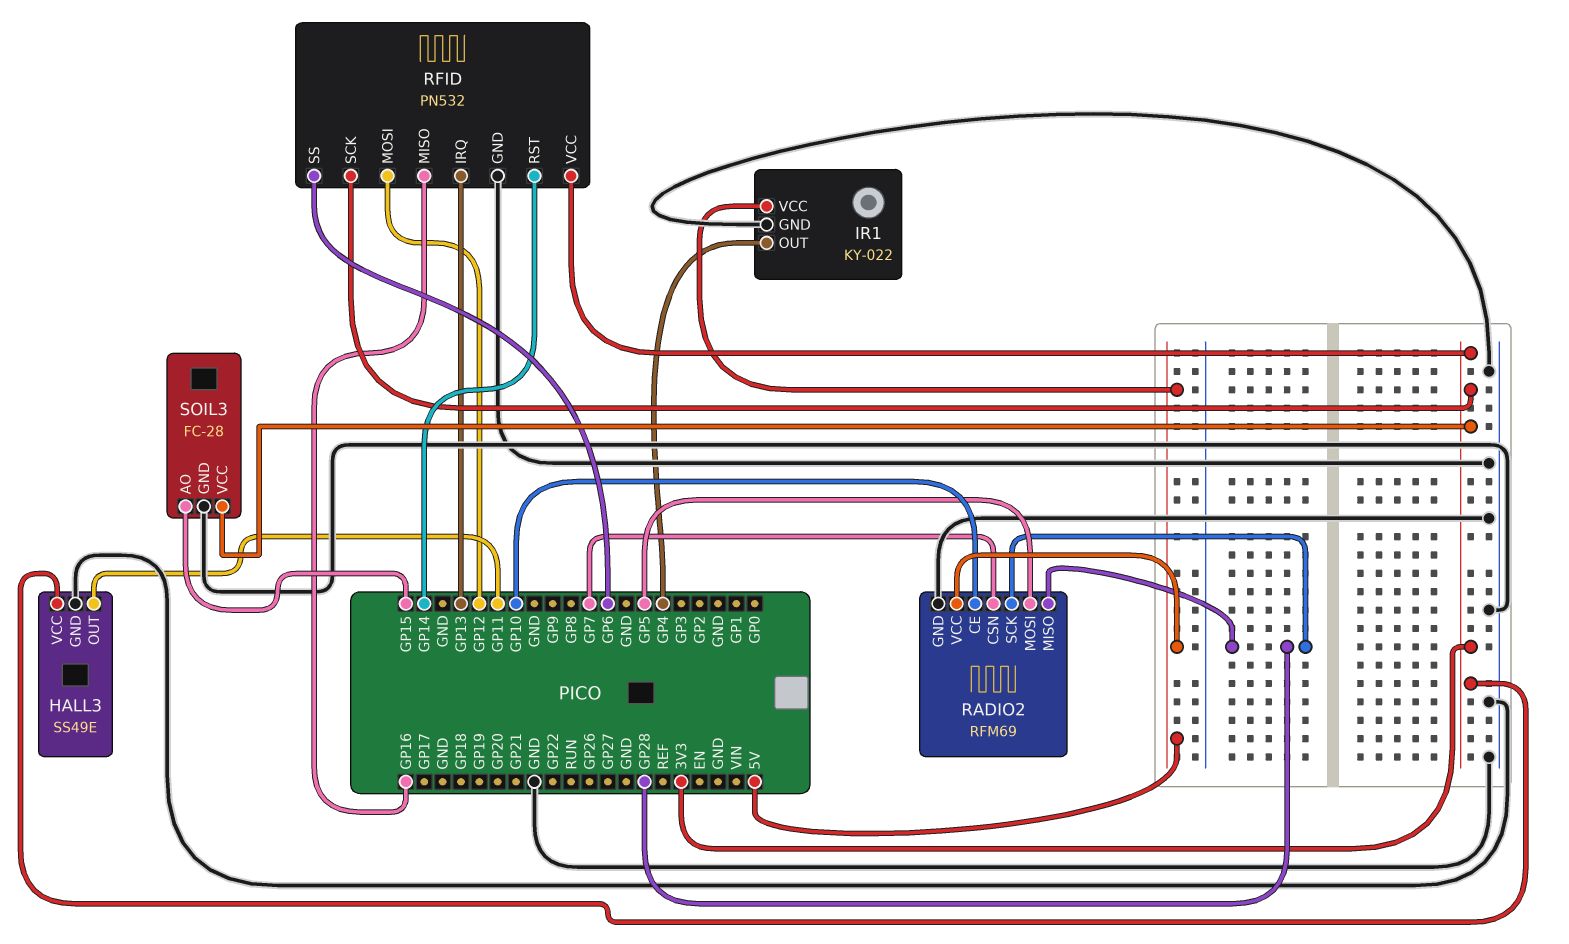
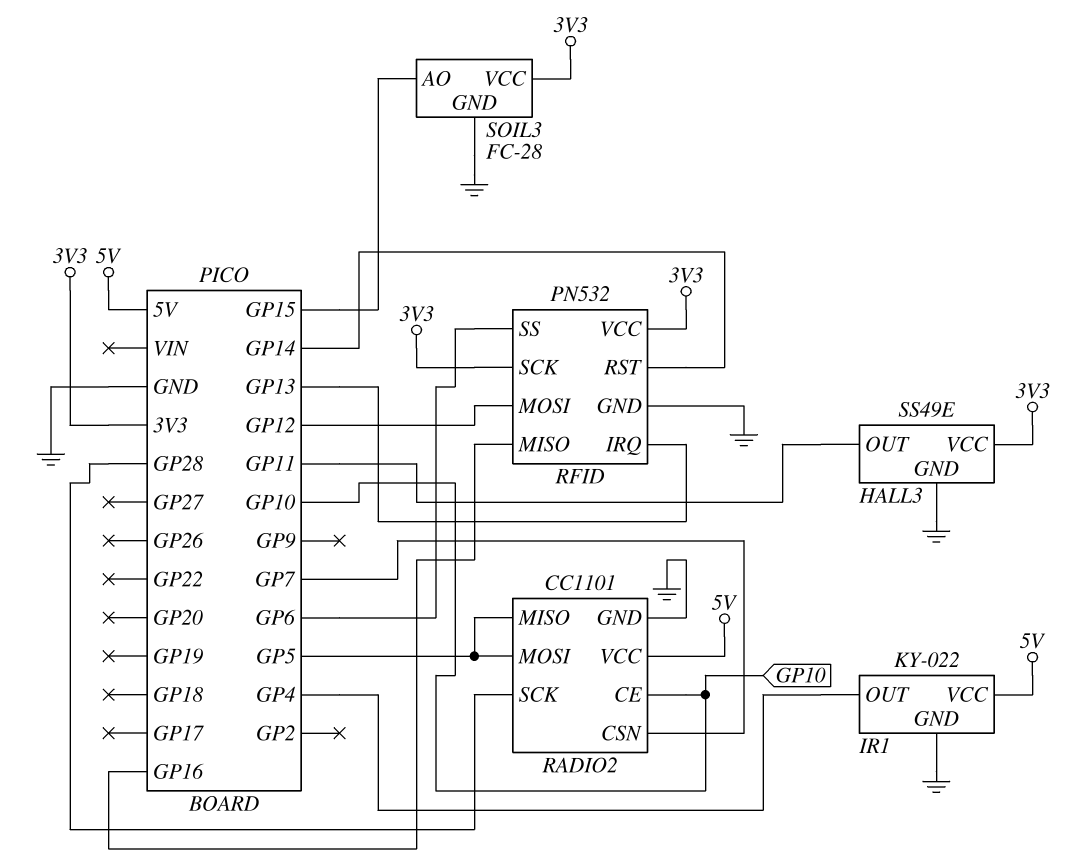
RADIO2: RFM69 -> CC1101
RADIO2 pin MISO: GP28 -> GP5

